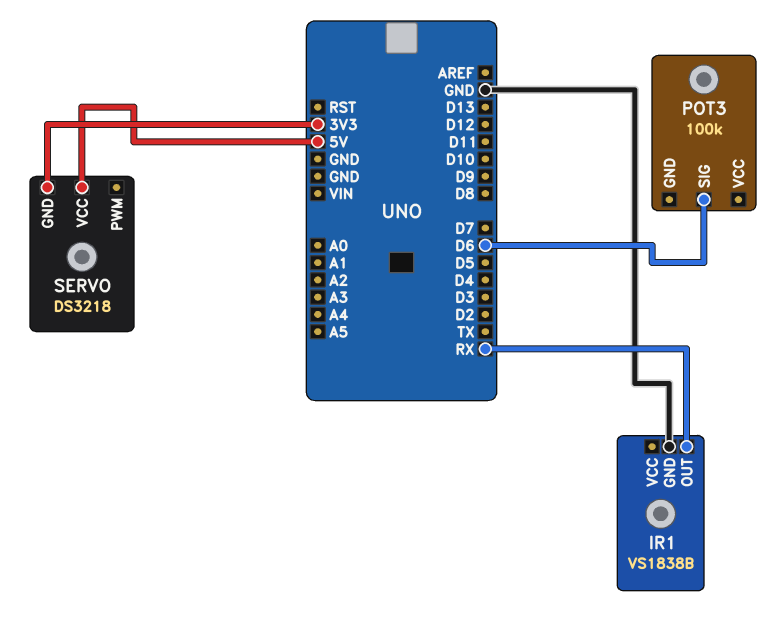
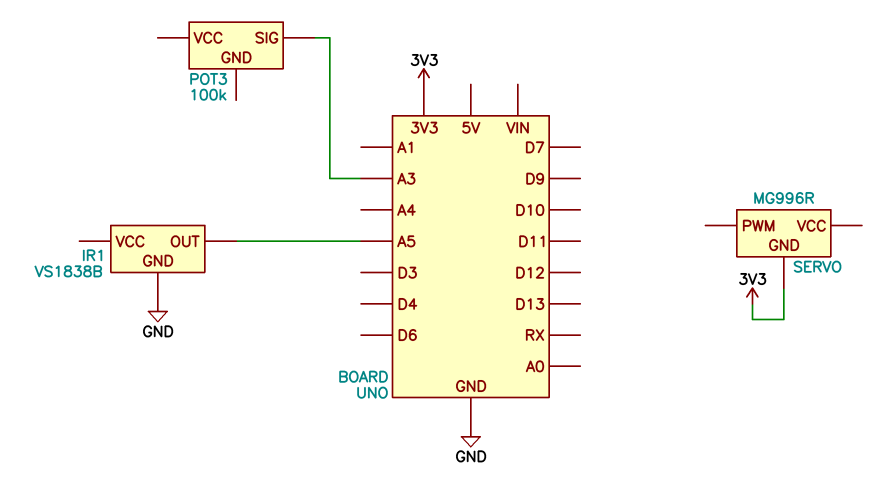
IR1 pin OUT: RX -> A5
POT3 pin SIG: D6 -> A3
SERVO: DS3218 -> MG996R
SERVO pin VCC: 5V -> none

